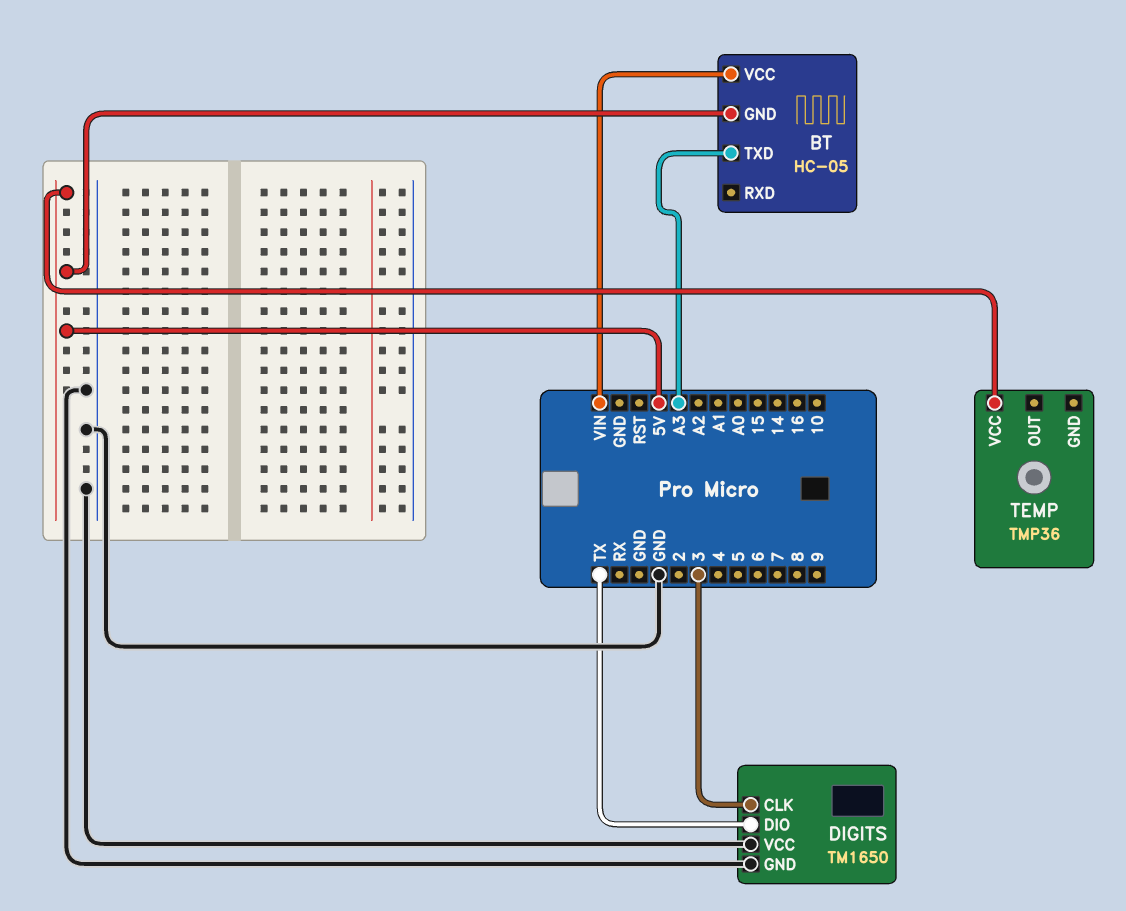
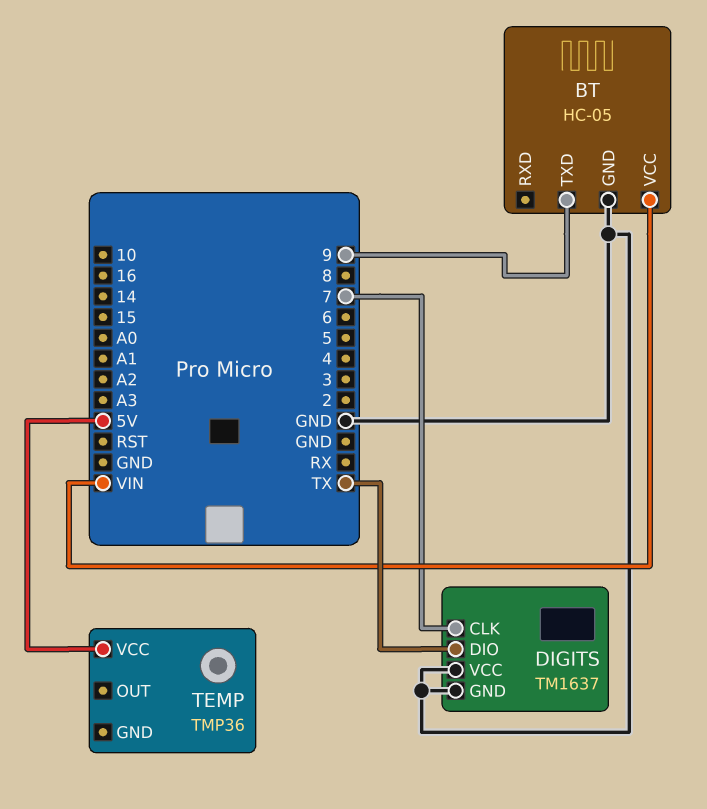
BT pin GND: 5V -> GND
BT pin TXD: A3 -> 9
DIGITS: TM1650 -> TM1637
DIGITS pin CLK: 3 -> 7

